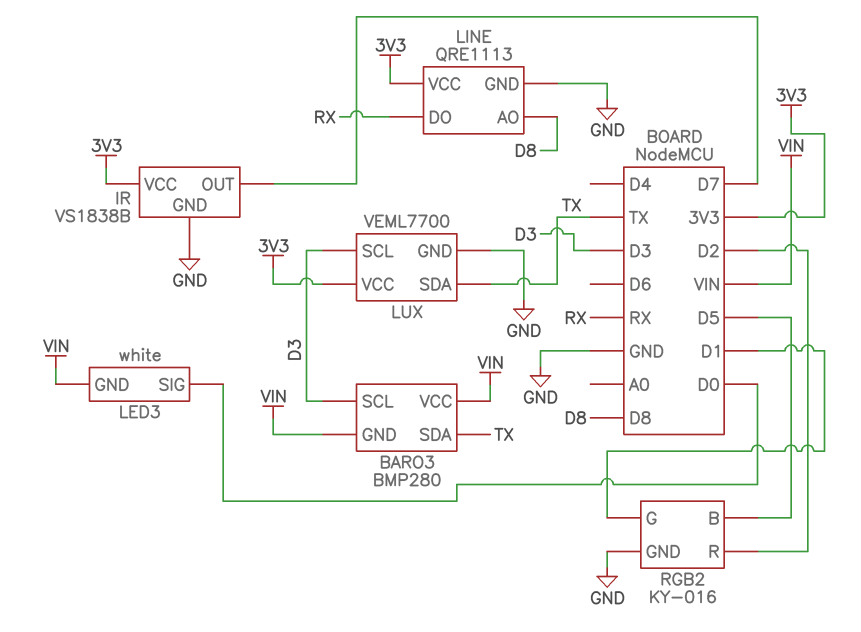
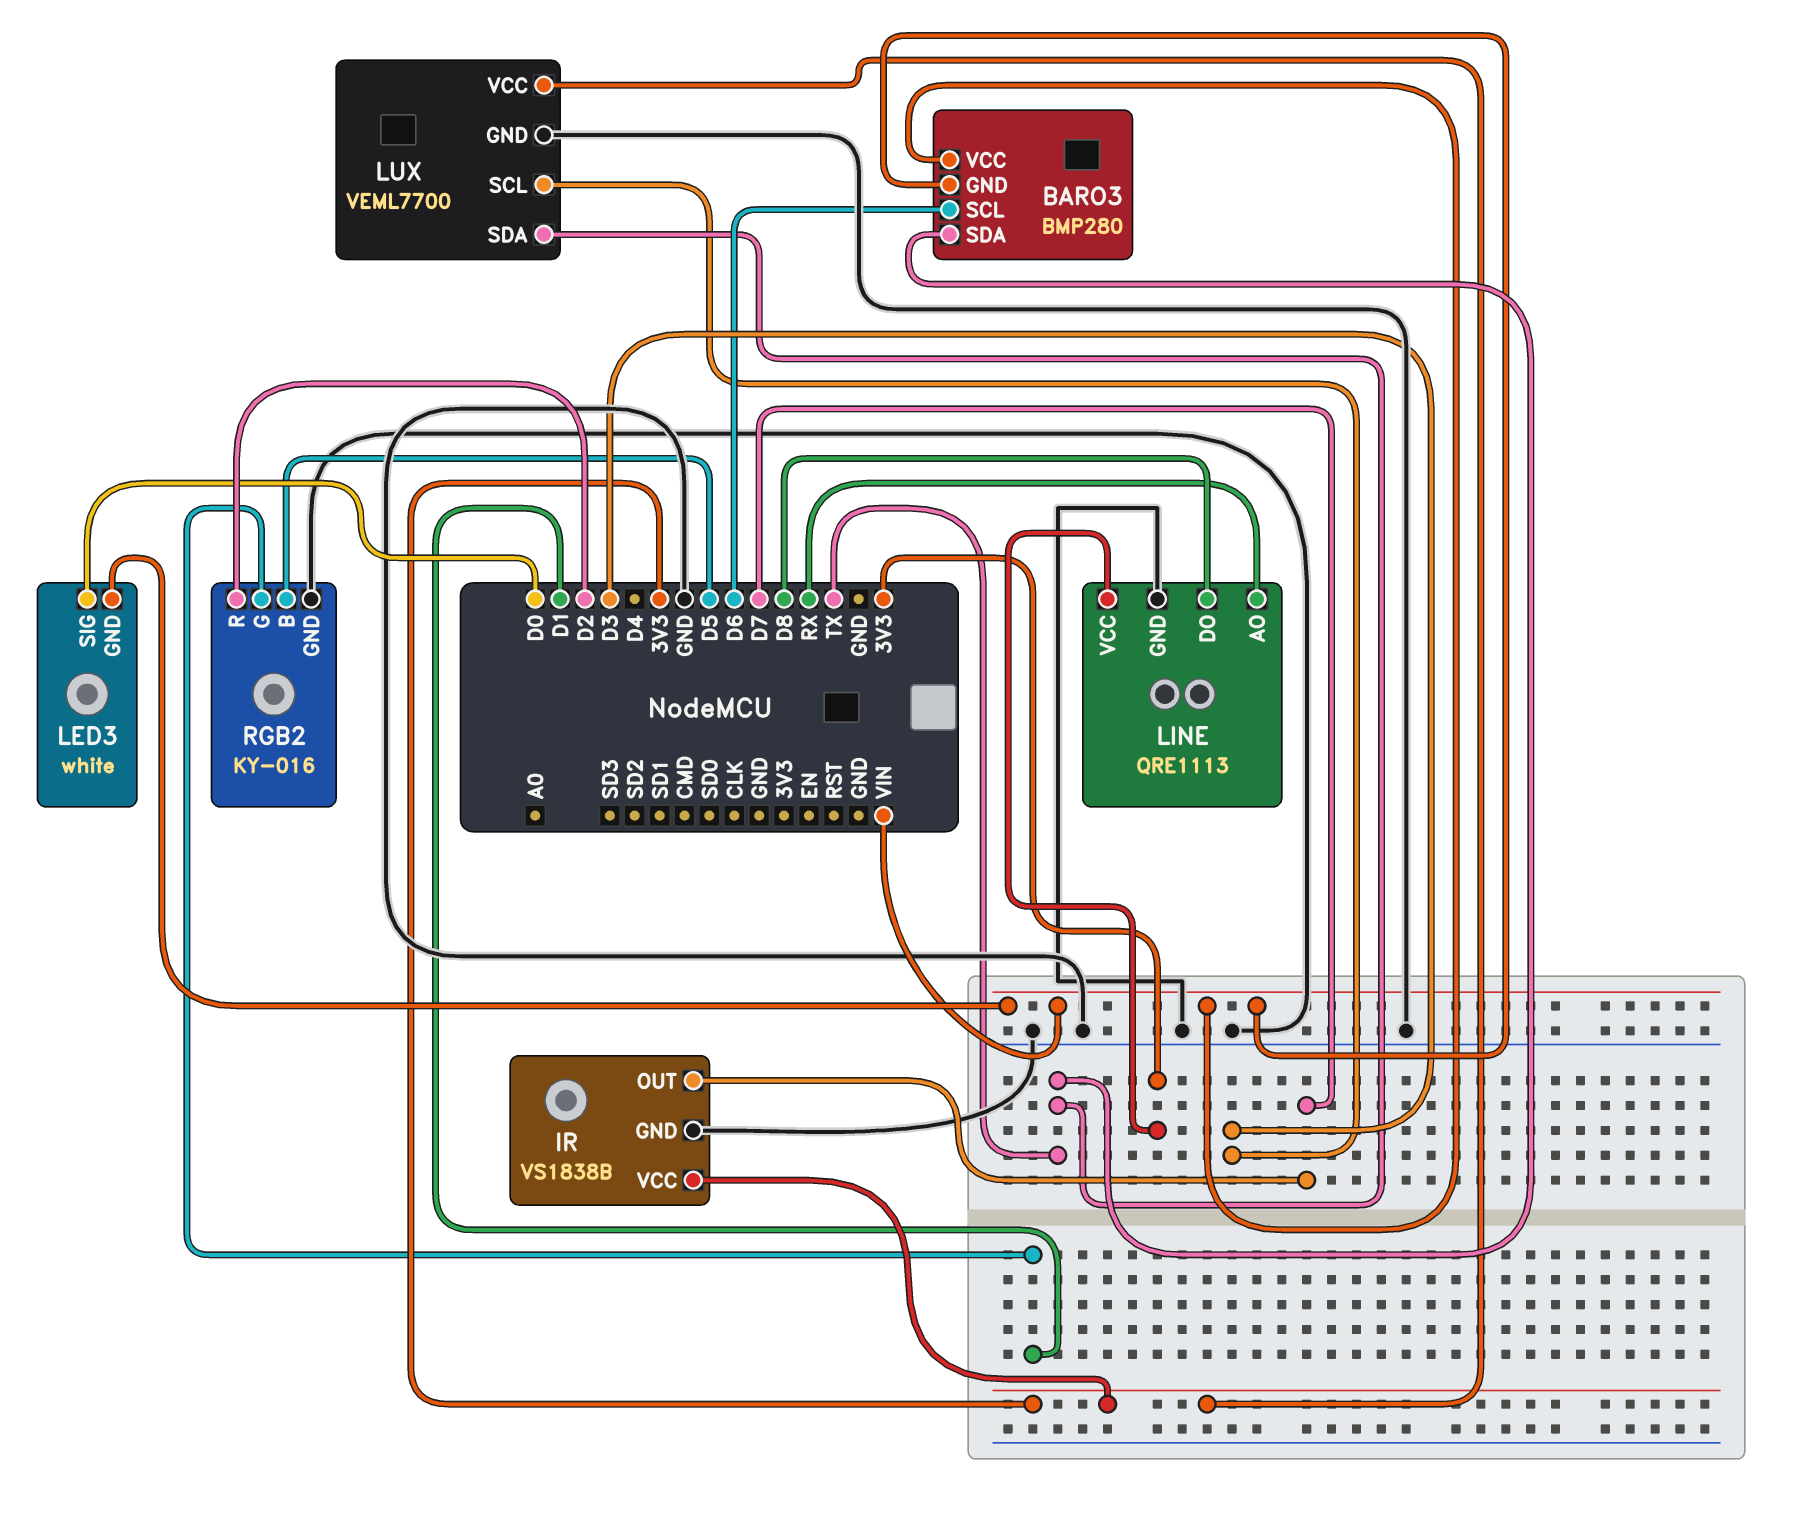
BARO3 pin SCL: D3 -> D6
LINE pin AO: D8 -> RX
LINE pin DO: RX -> D8

